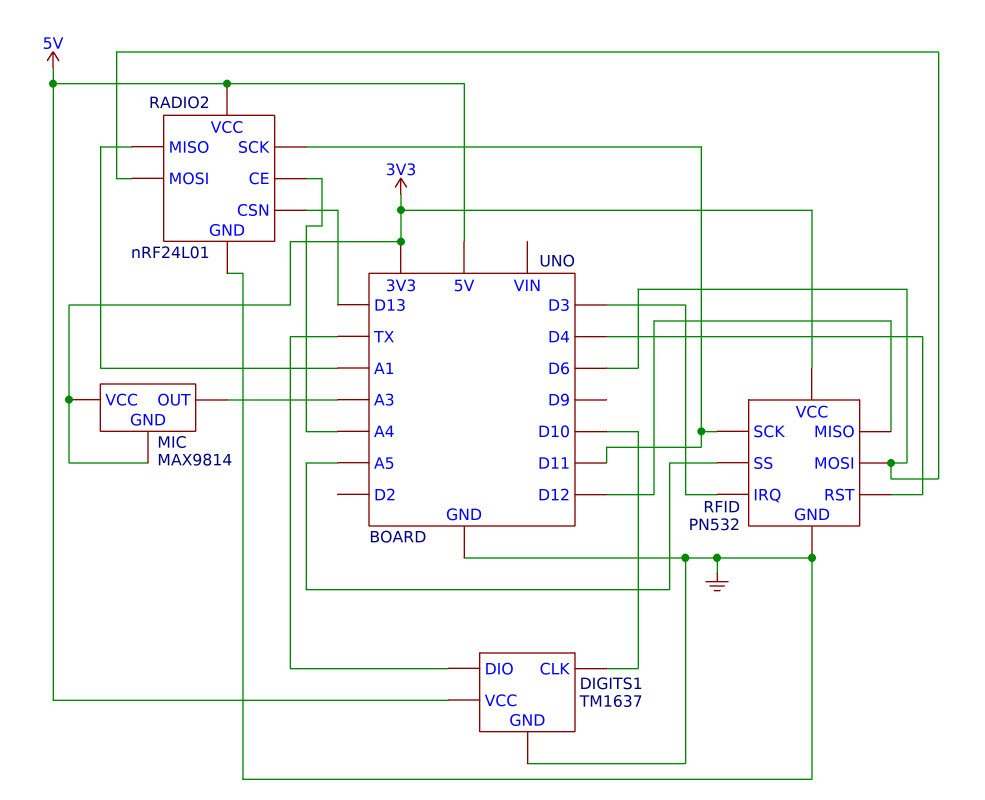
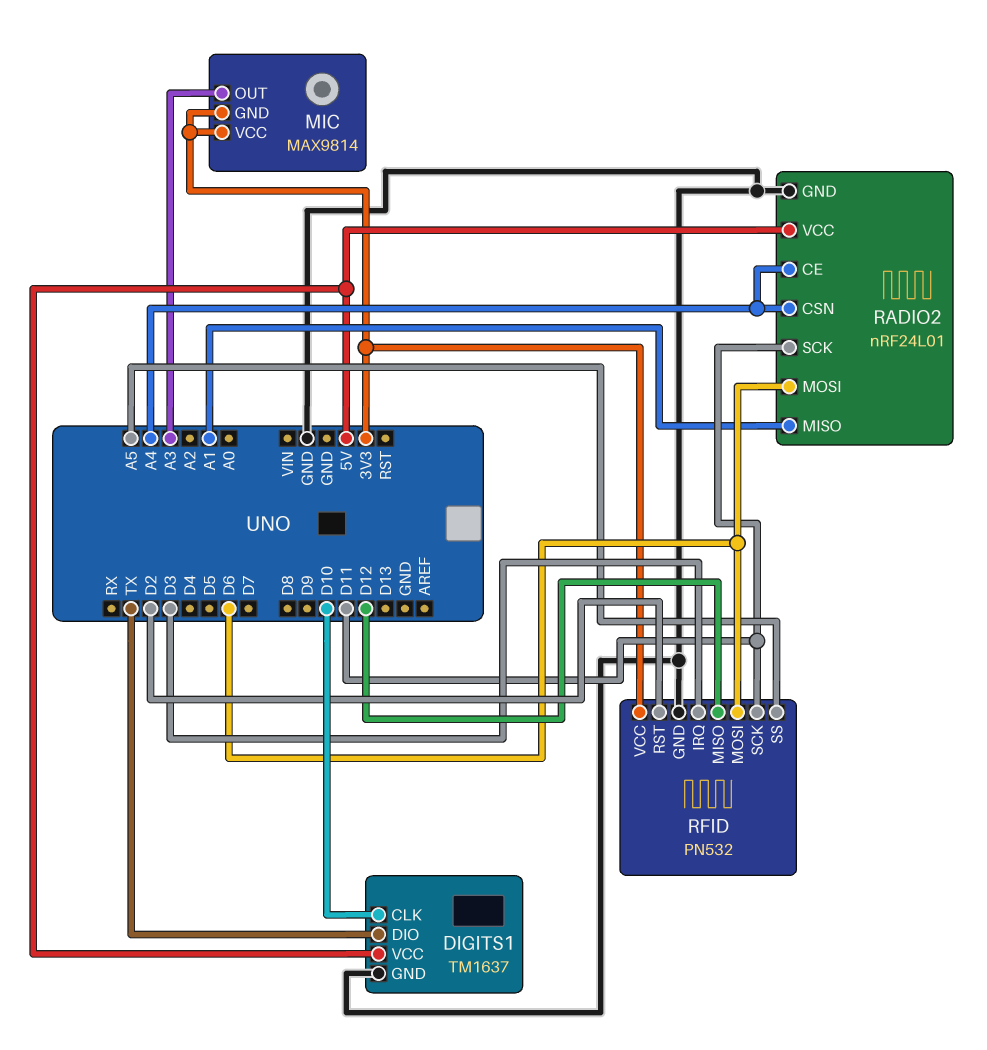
RADIO2 pin CSN: D13 -> A4
RFID pin RST: D4 -> D2

